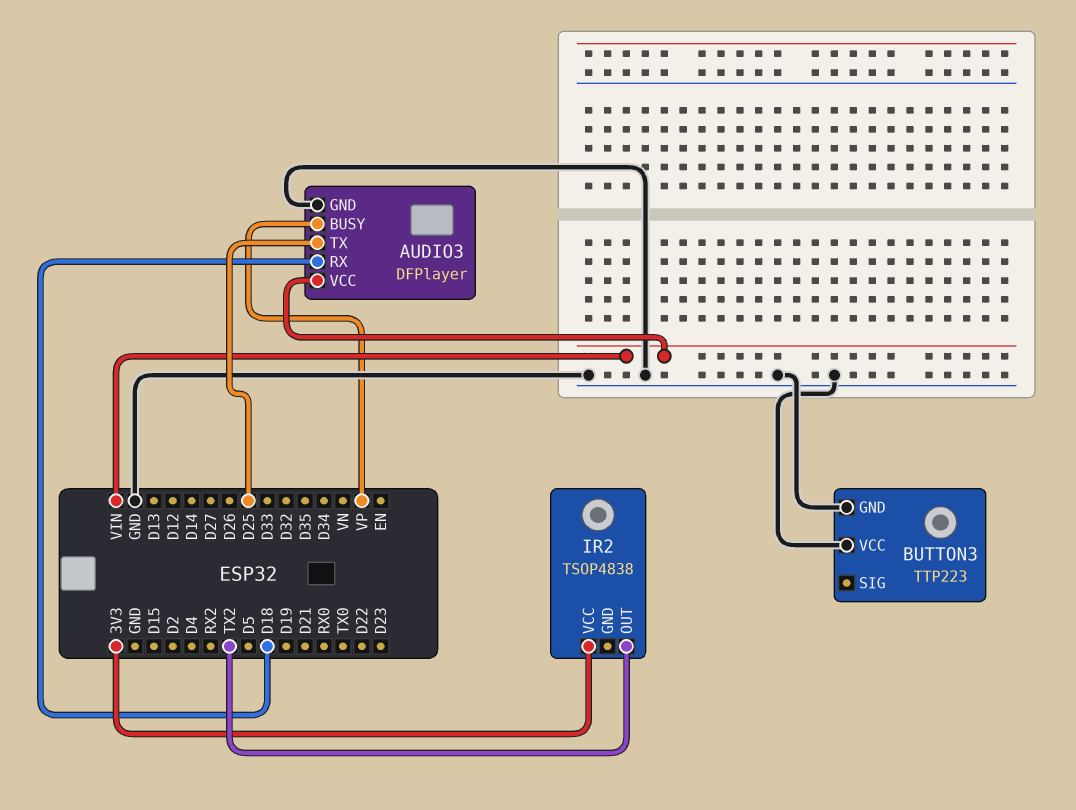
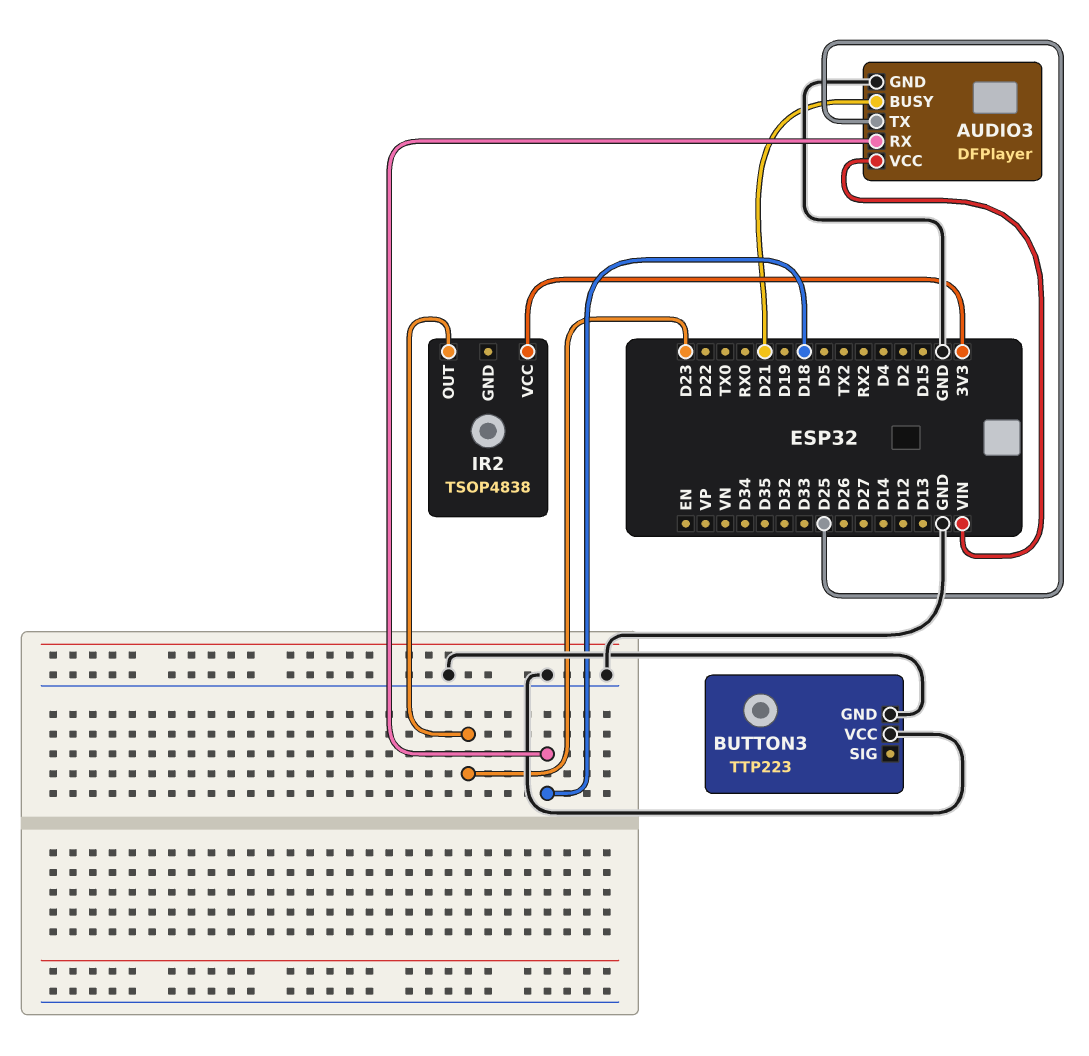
AUDIO3 pin BUSY: VP -> D21
IR2 pin OUT: TX2 -> D23

